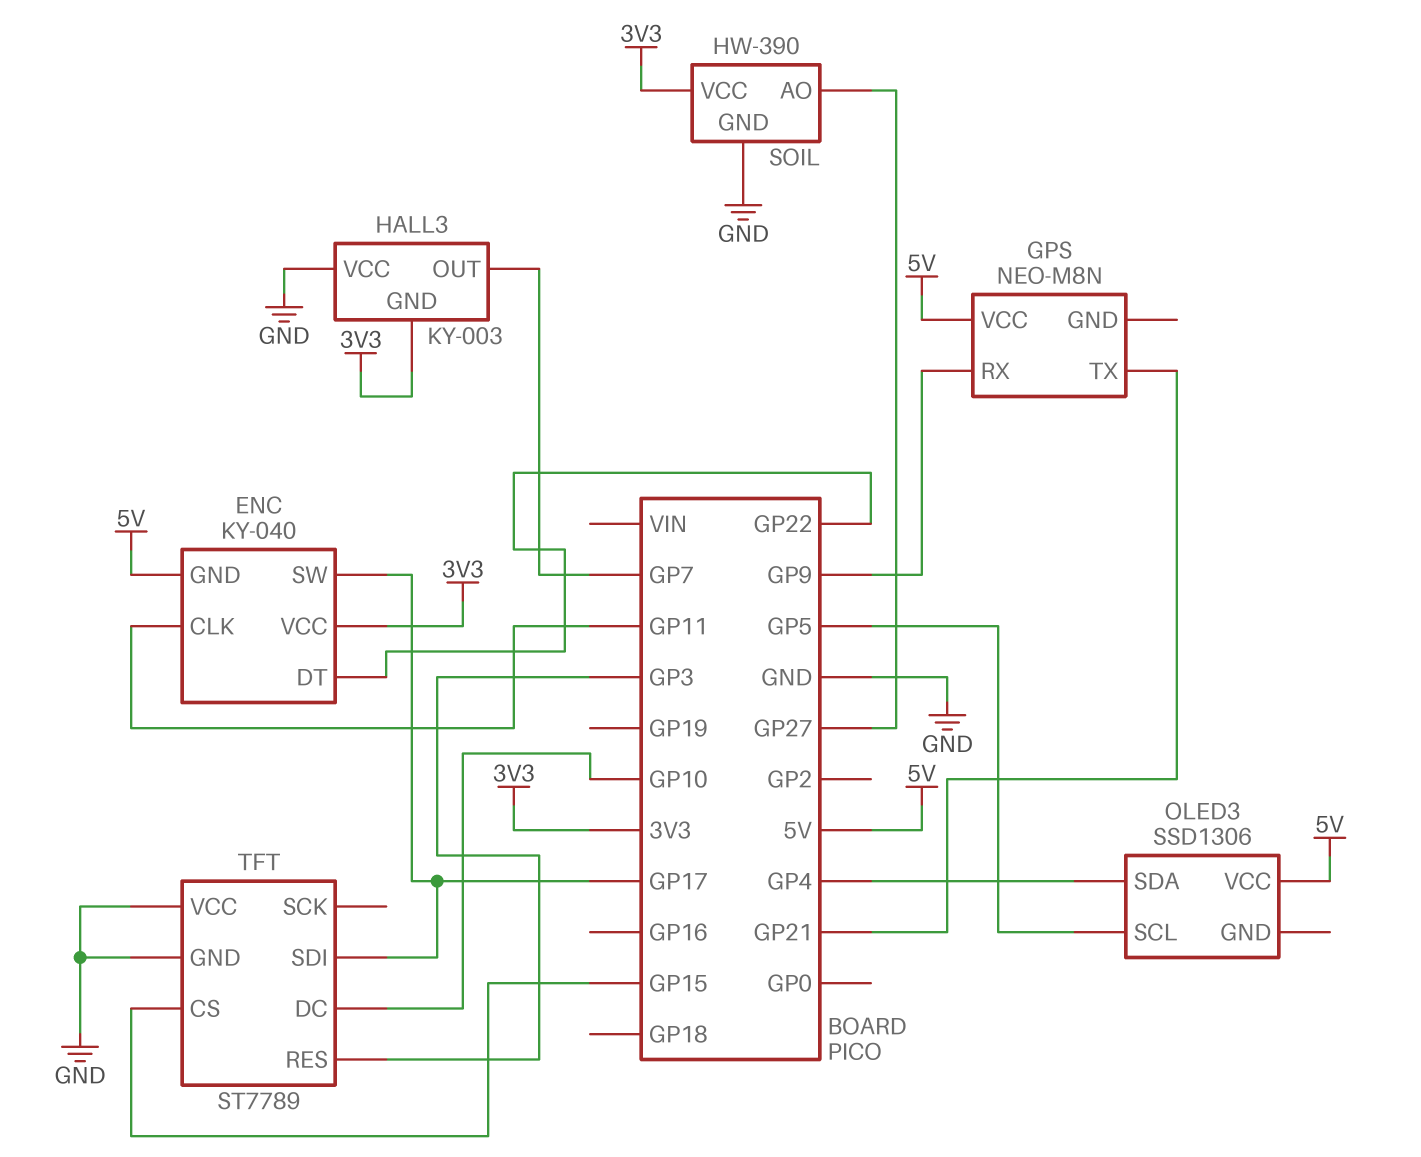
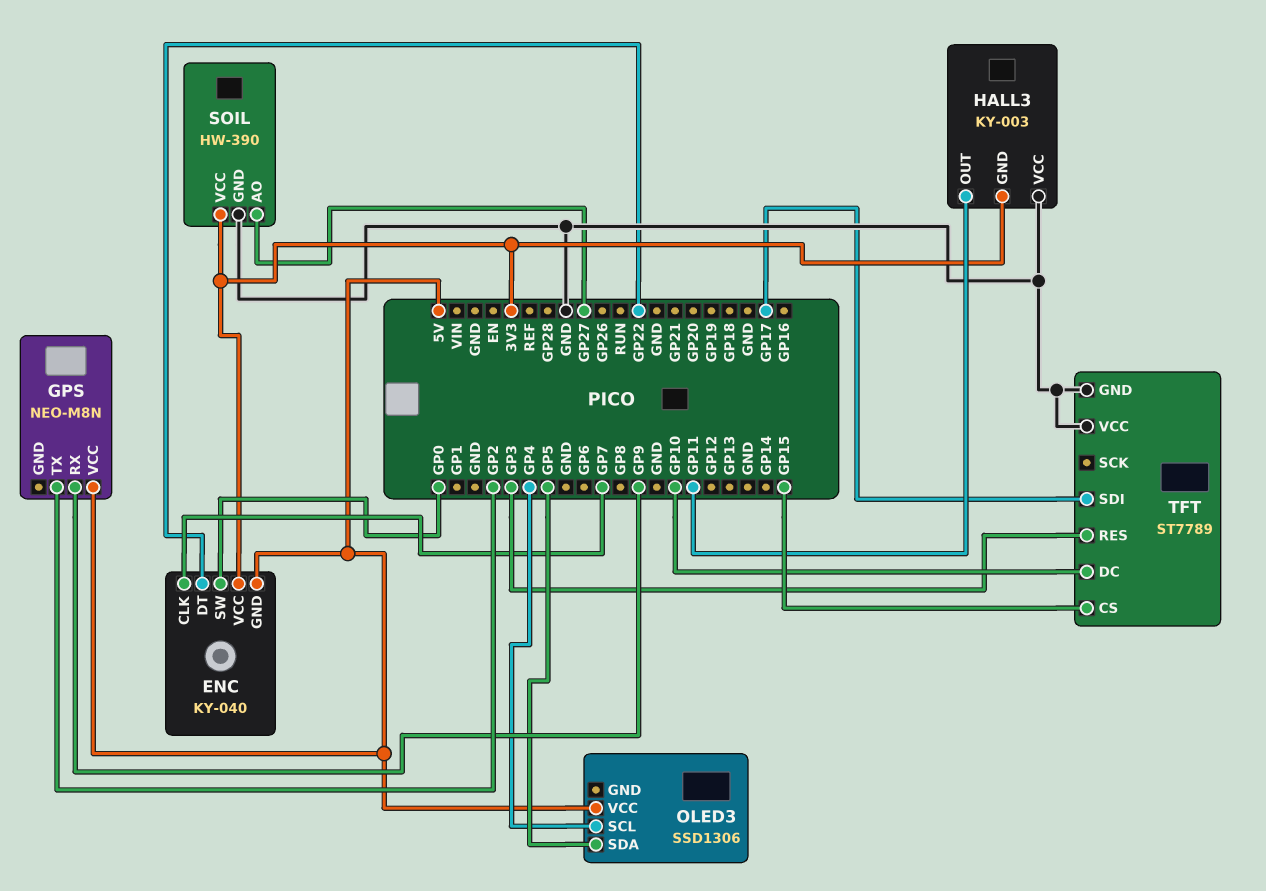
ENC pin CLK: GP11 -> GP7
ENC pin SW: GP17 -> GP0
GPS pin TX: GP21 -> GP2
HALL3 pin OUT: GP7 -> GP11
OLED3 pin SCL: GP5 -> GP4
OLED3 pin SDA: GP4 -> GP5

